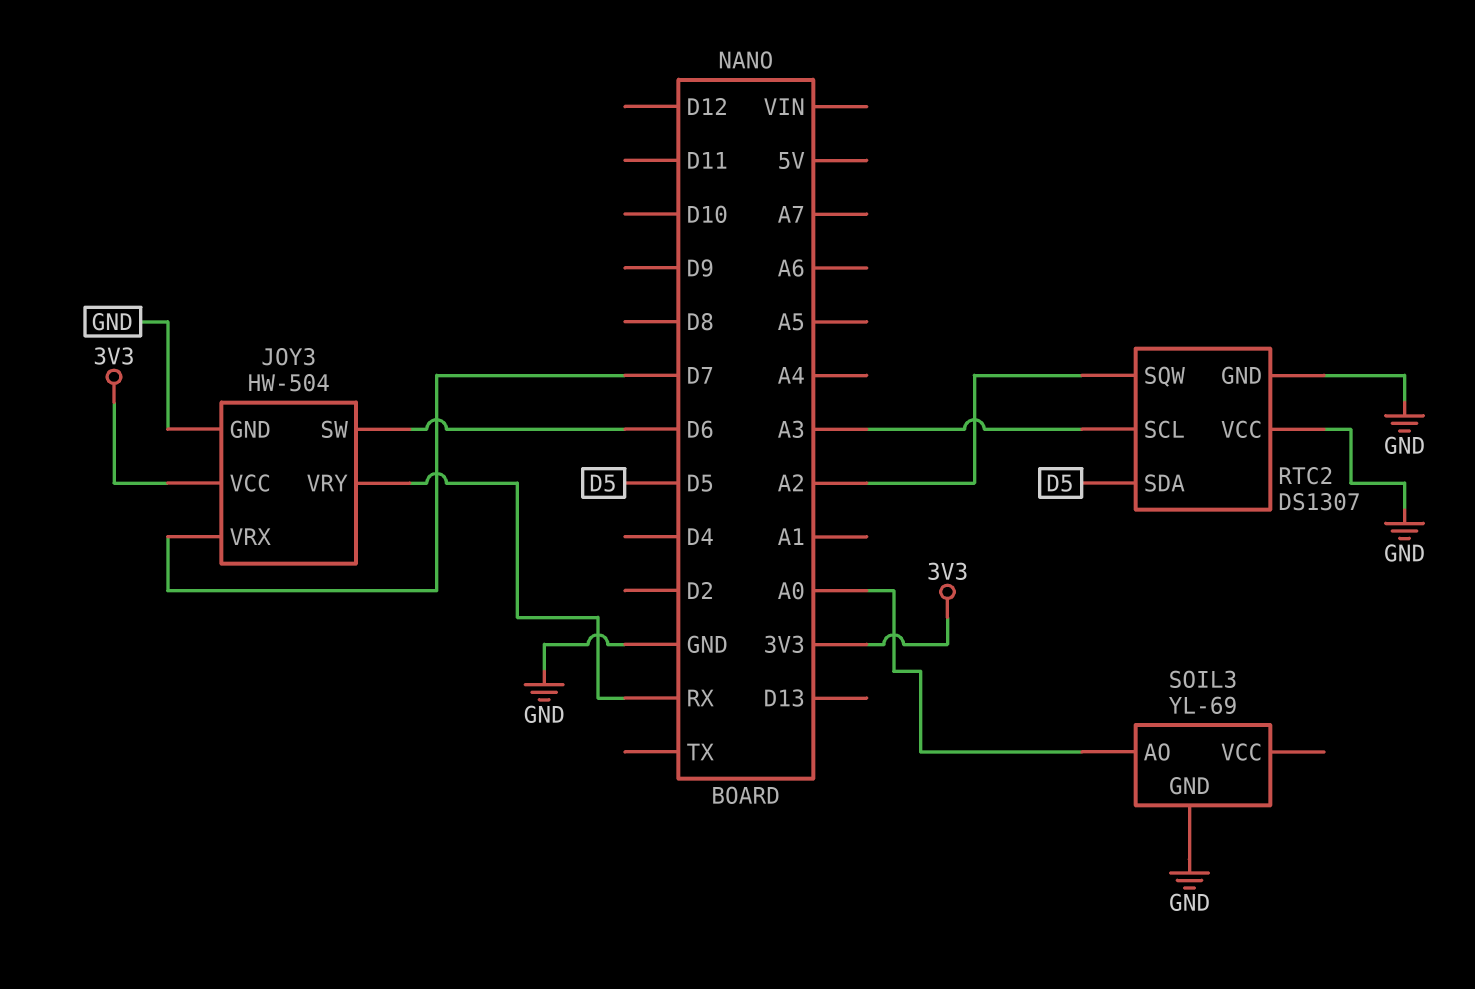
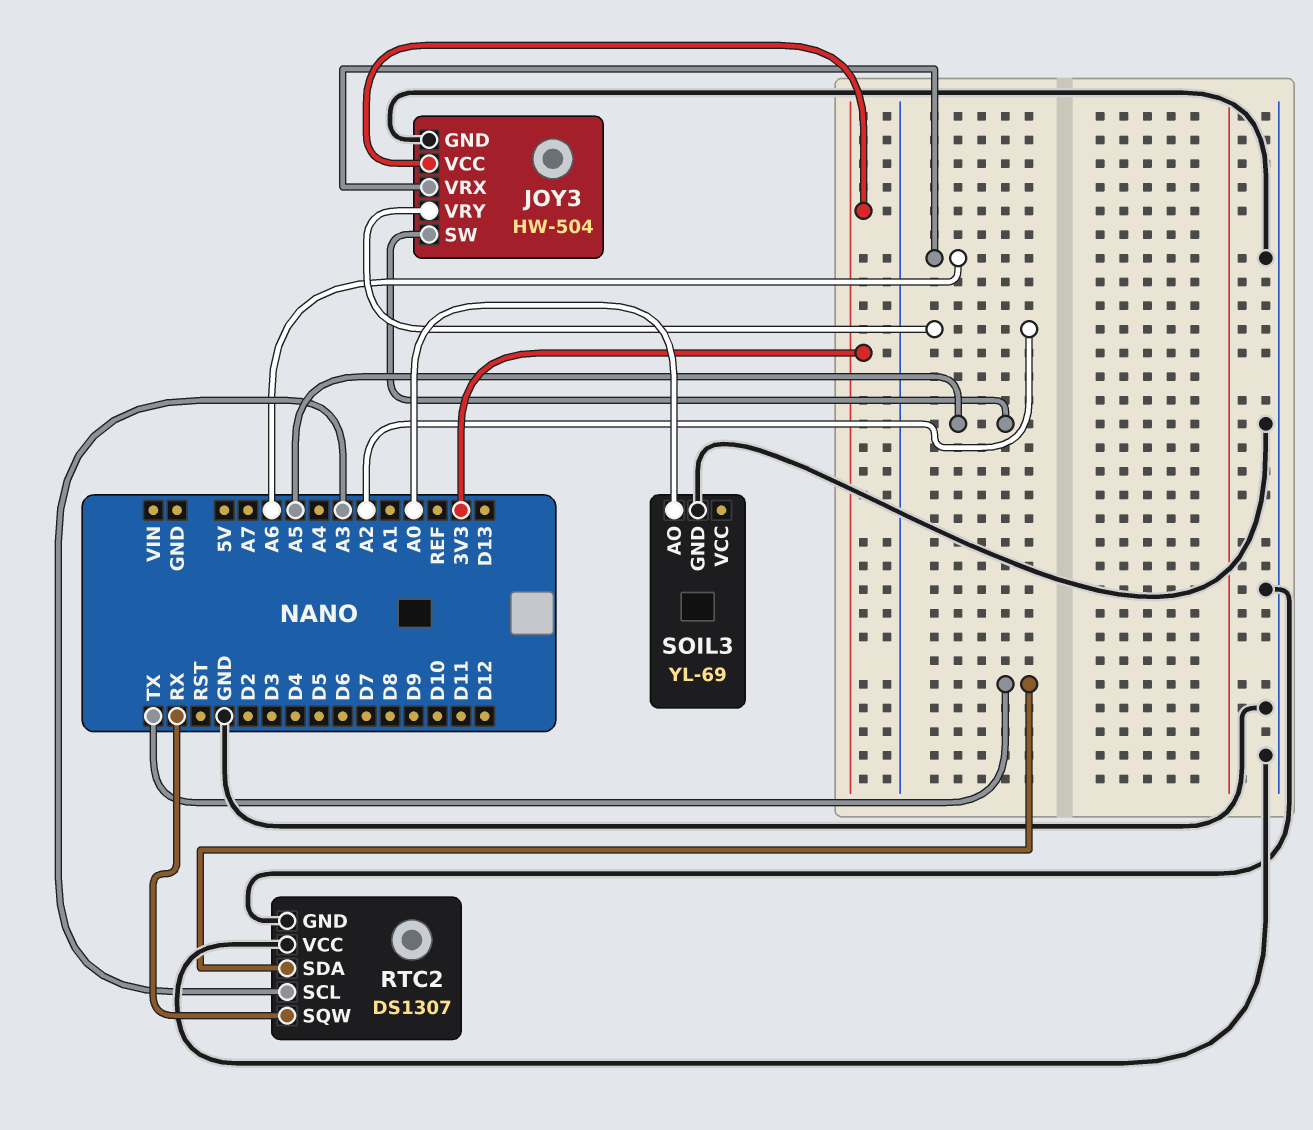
JOY3 pin SW: D6 -> A5
JOY3 pin VRX: D7 -> A6
JOY3 pin VRY: RX -> A2
RTC2 pin SDA: D5 -> TX
RTC2 pin SQW: A2 -> RX

